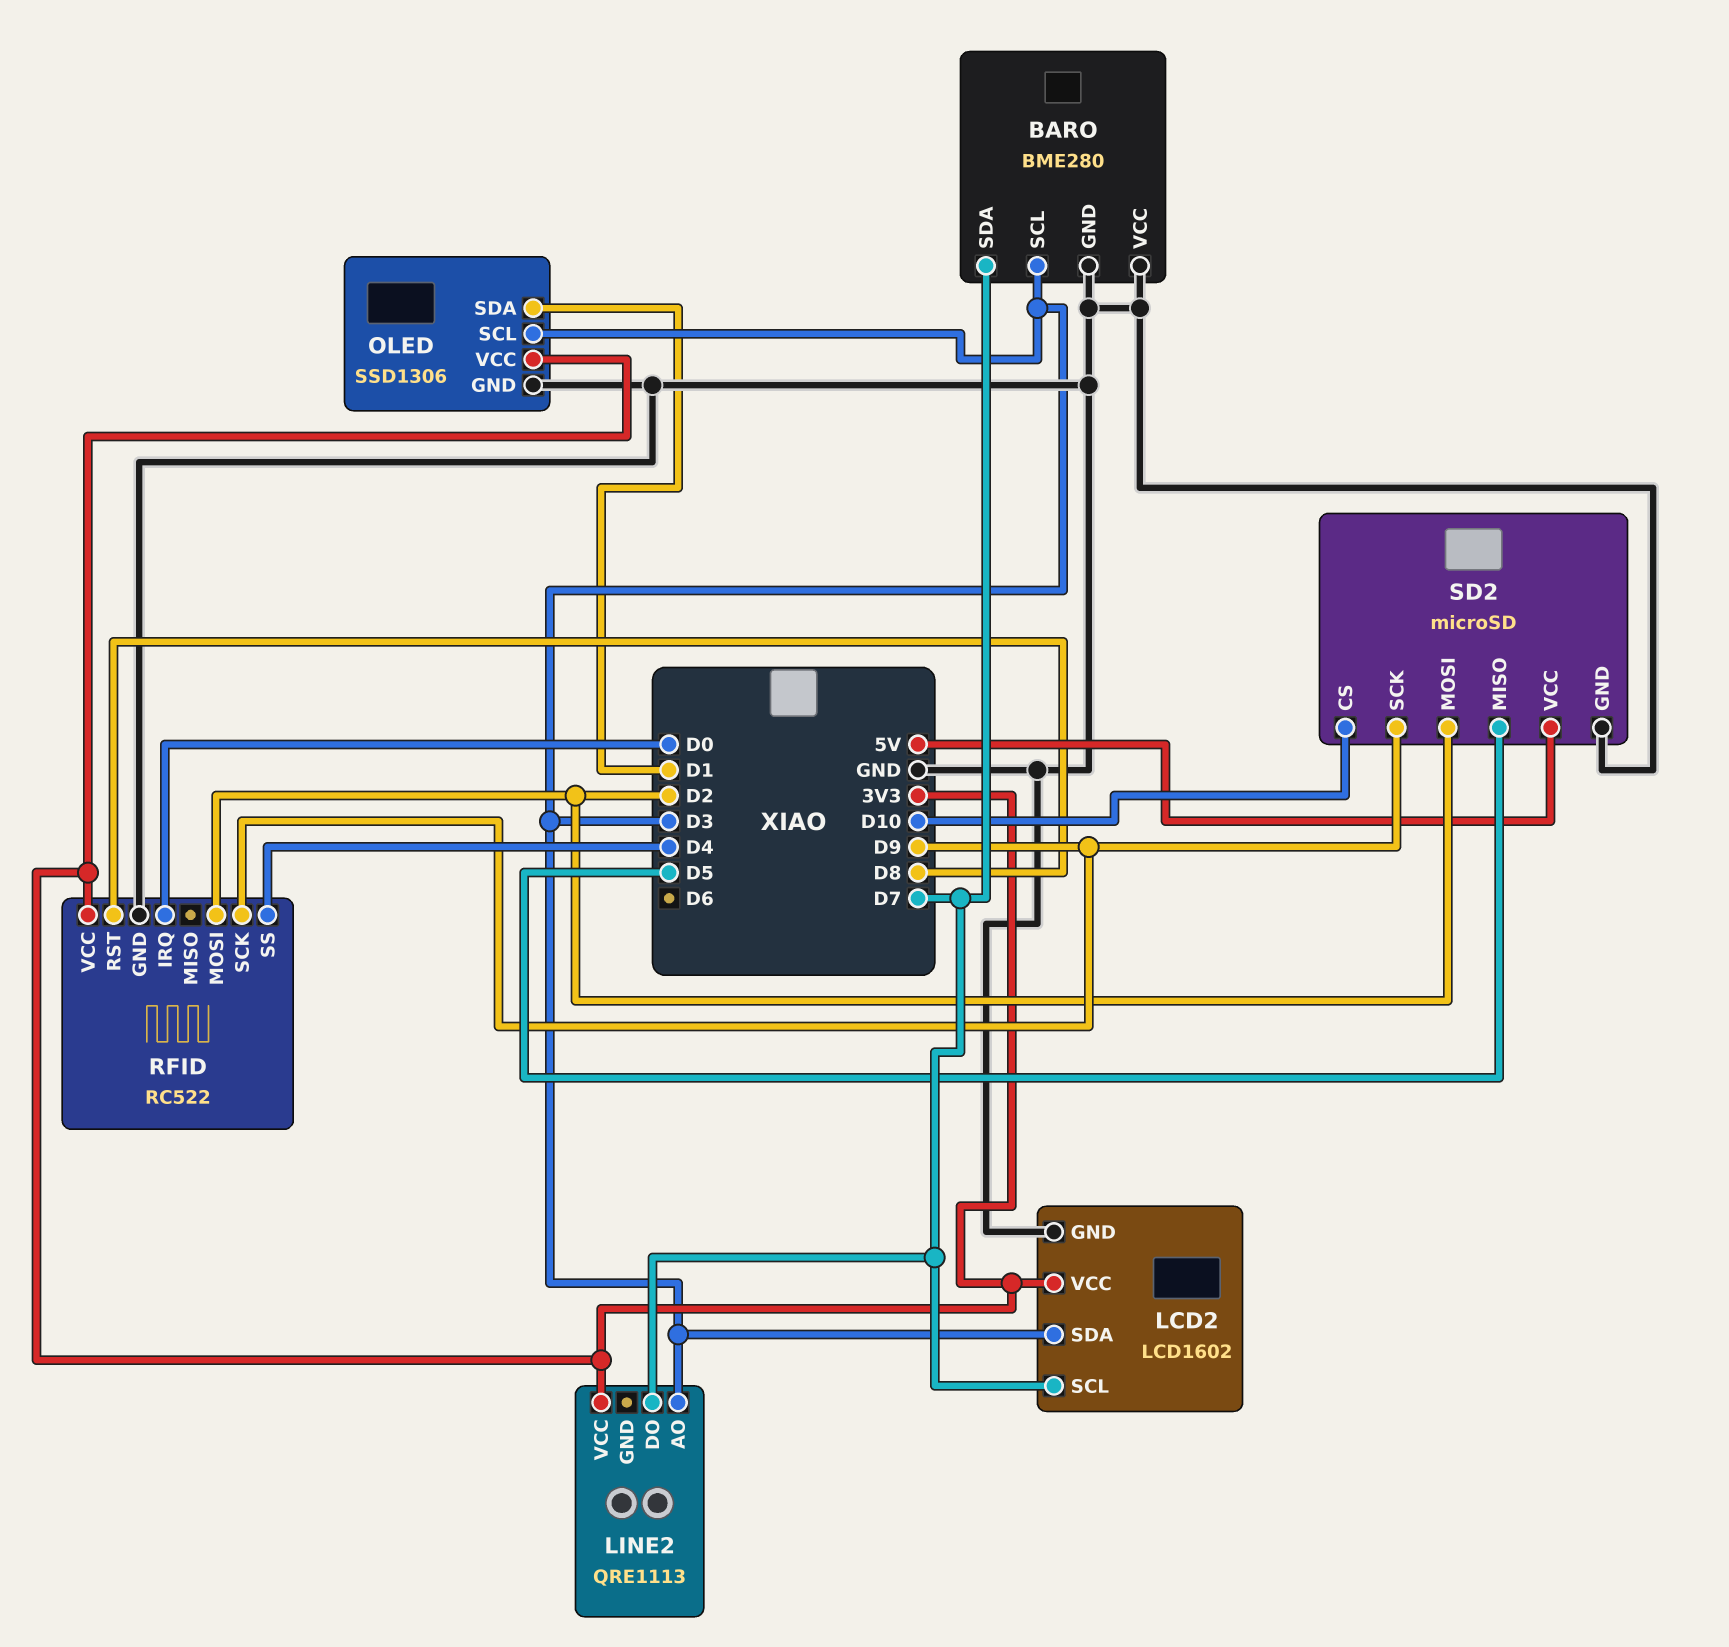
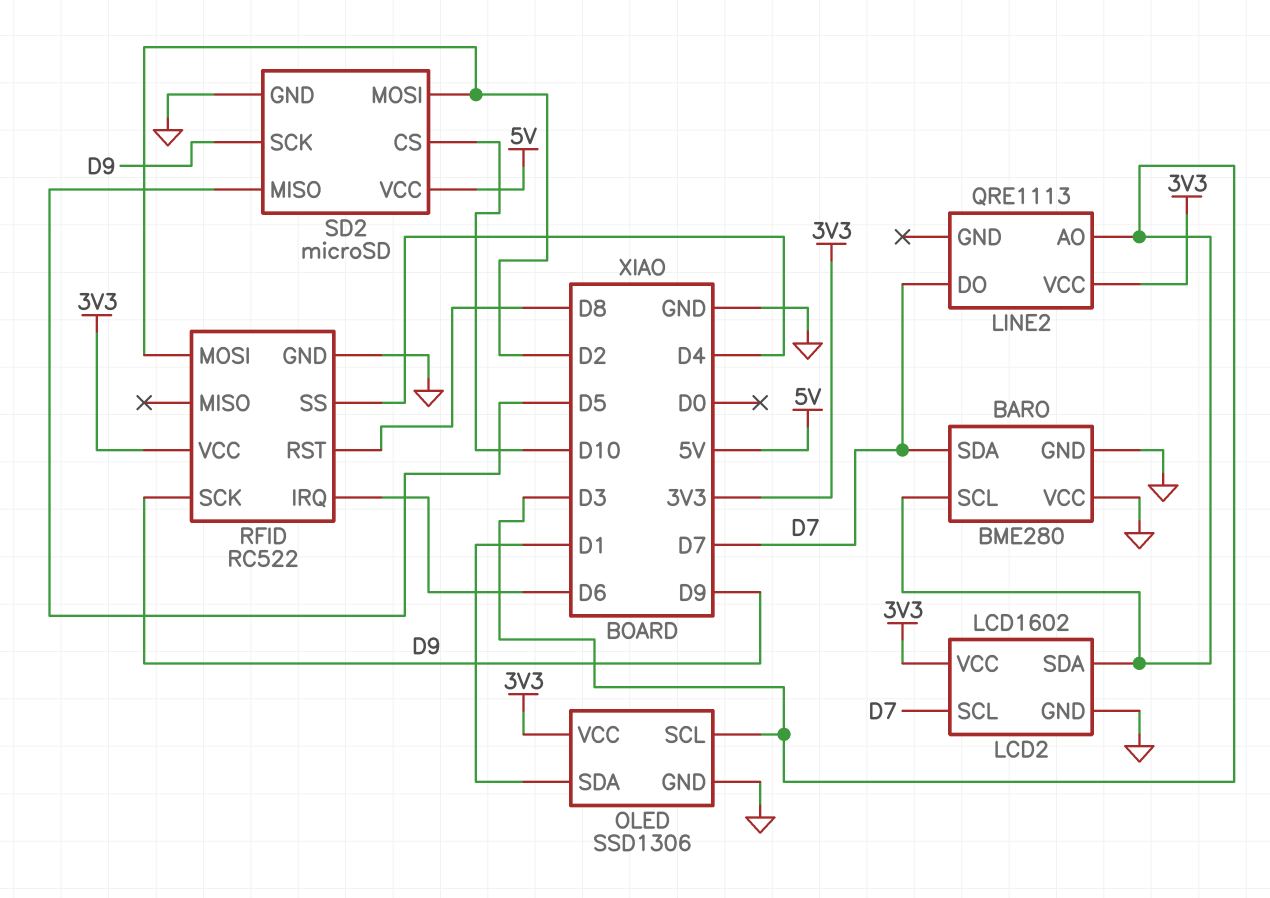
RFID pin IRQ: D0 -> D6

